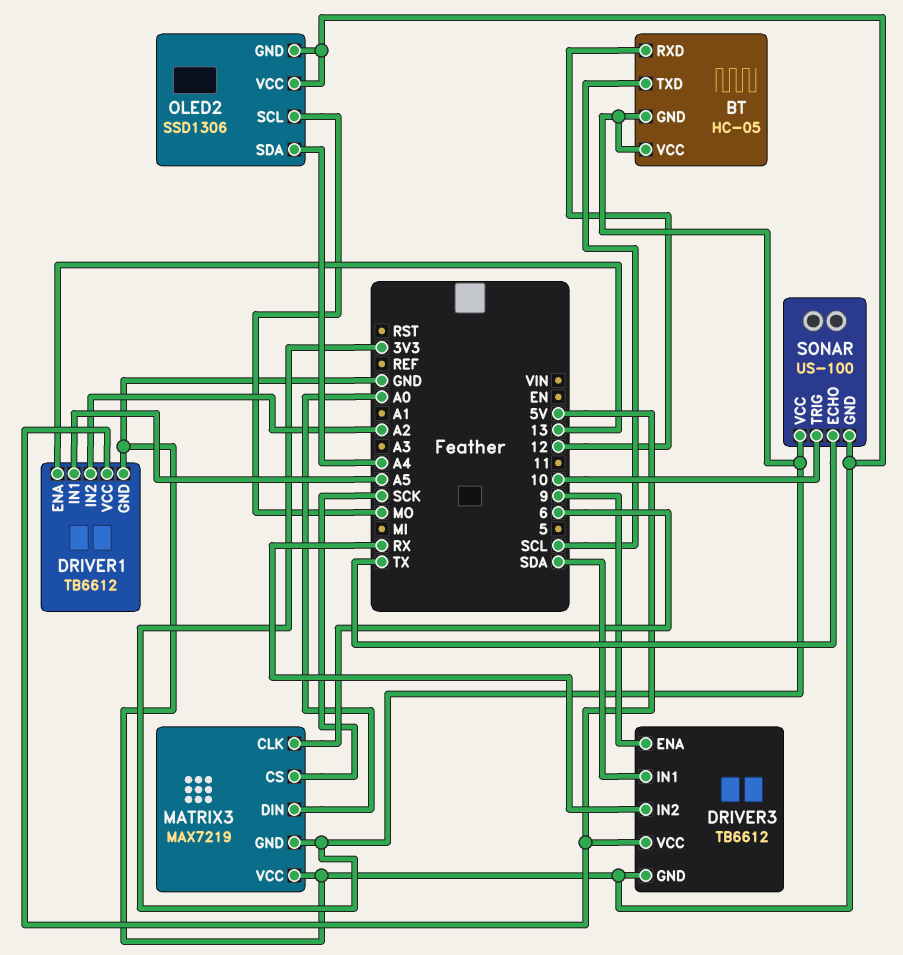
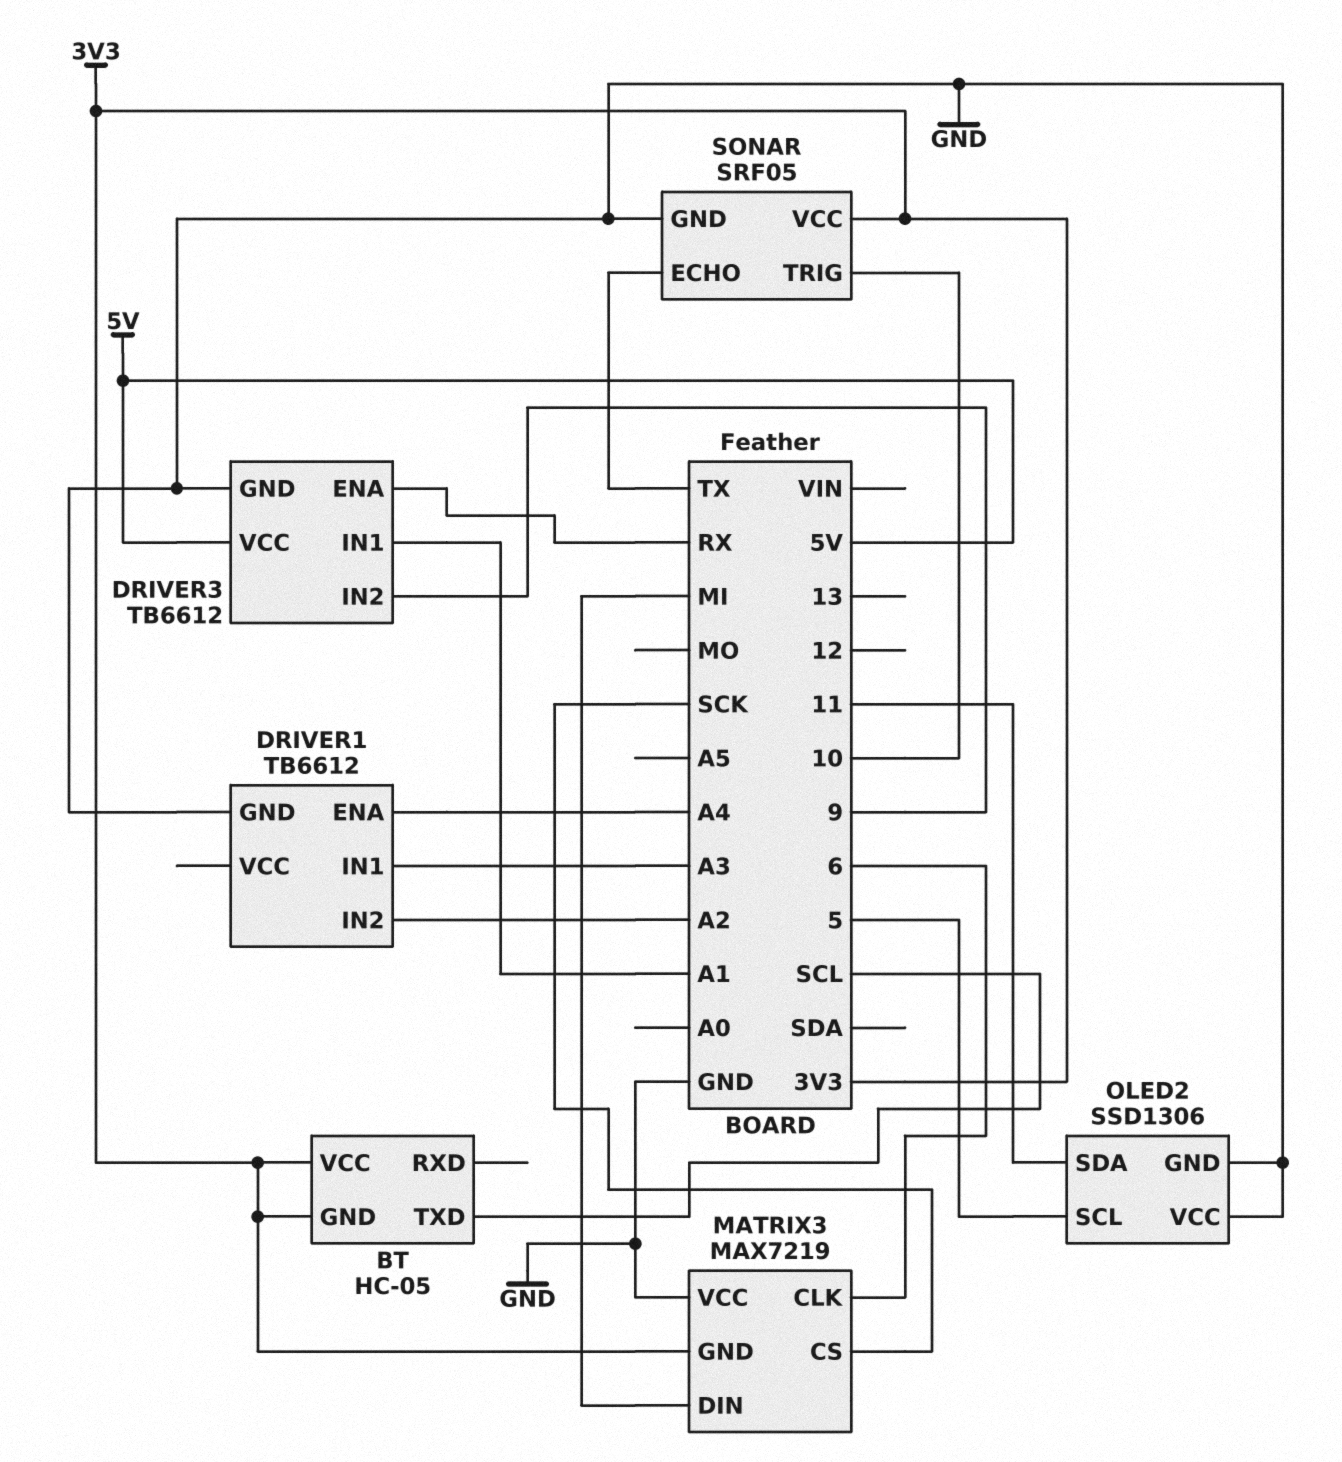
BT pin RXD: 12 -> none
DRIVER1 pin ENA: 13 -> A4
DRIVER1 pin IN1: A5 -> A3
DRIVER1 pin VCC: 5V -> none
DRIVER3 pin ENA: 9 -> RX
DRIVER3 pin IN1: SDA -> A1
DRIVER3 pin IN2: RX -> 9
MATRIX3 pin DIN: A0 -> MI
OLED2 pin SCL: MO -> 5
OLED2 pin SDA: A4 -> 11
SONAR: US-100 -> SRF05

